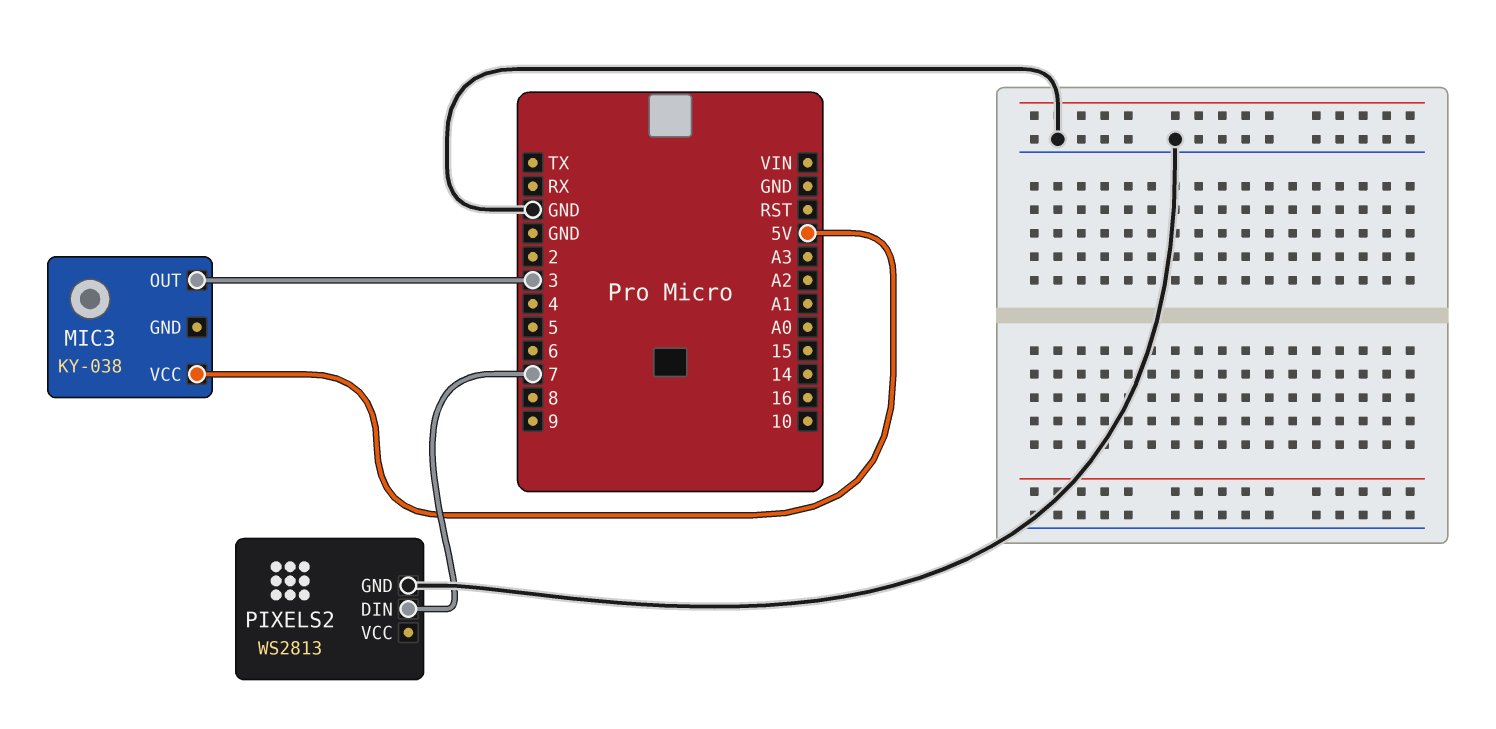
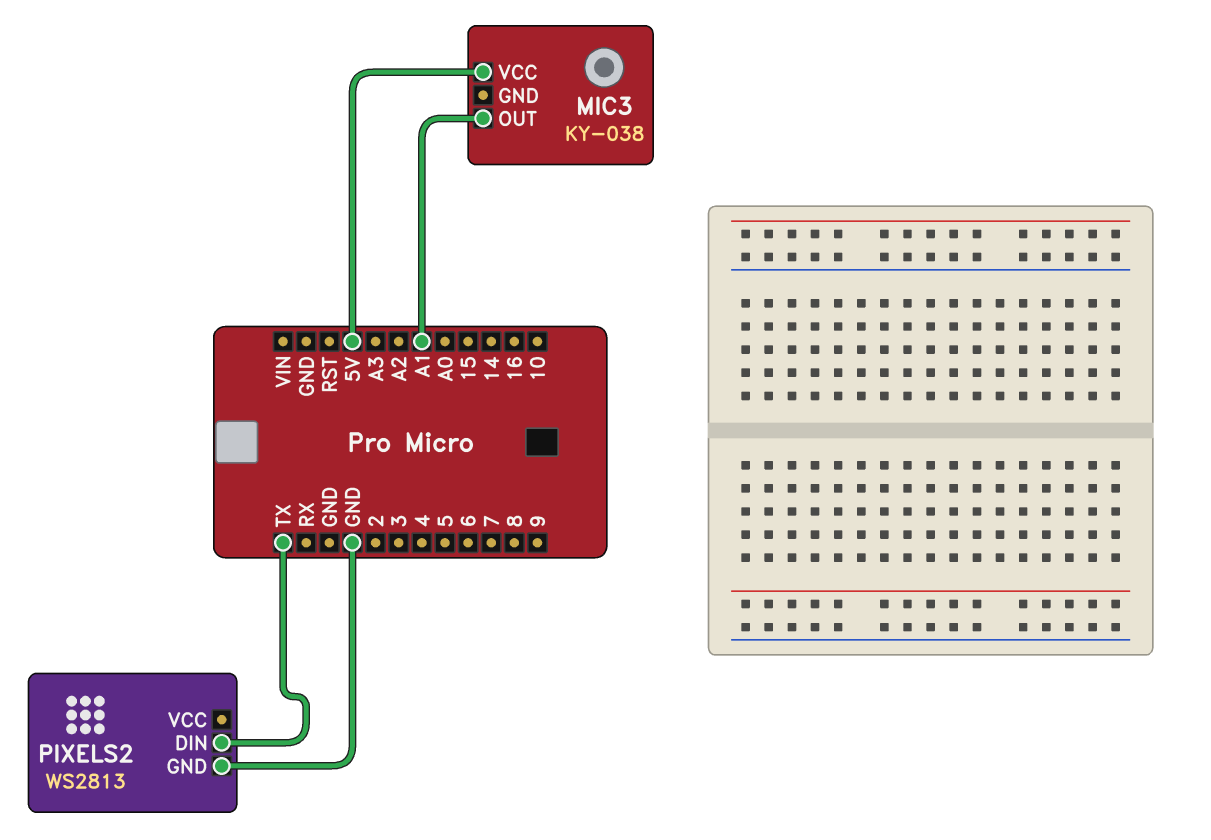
MIC3 pin OUT: 3 -> A1
PIXELS2 pin DIN: 7 -> TX

